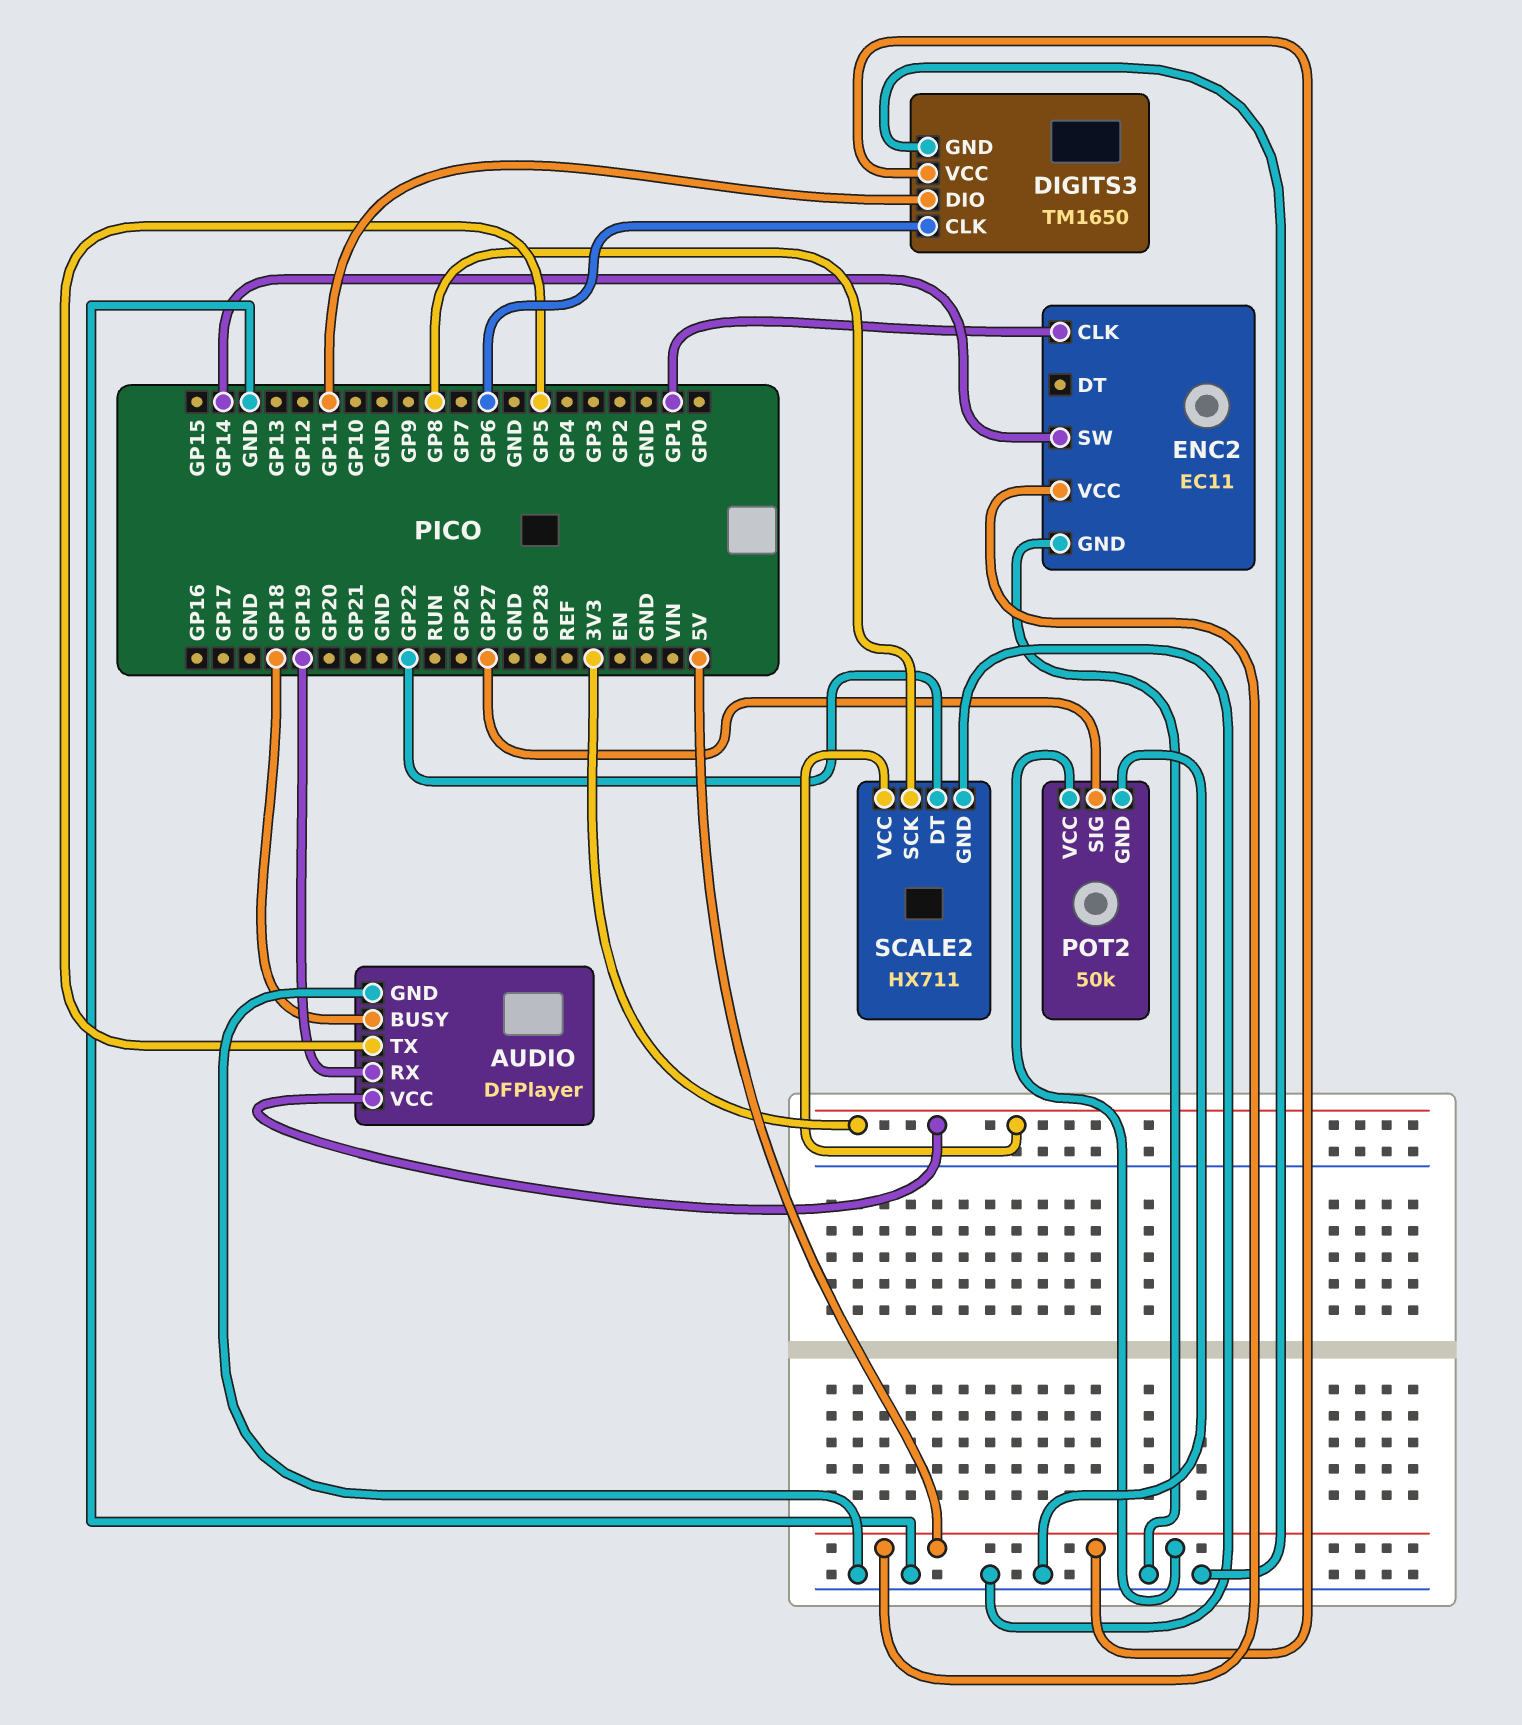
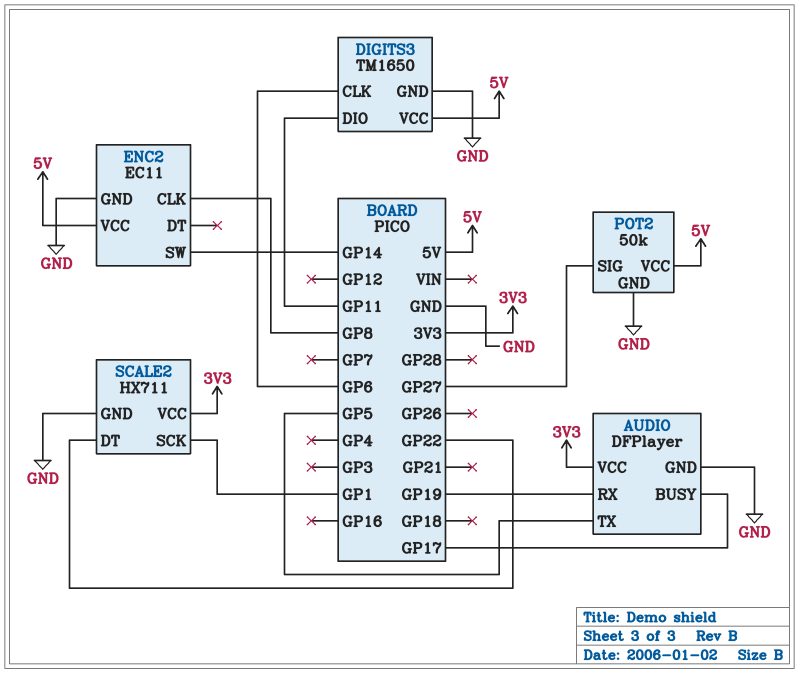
AUDIO pin BUSY: GP18 -> GP17
ENC2 pin CLK: GP1 -> GP8
SCALE2 pin SCK: GP8 -> GP1

